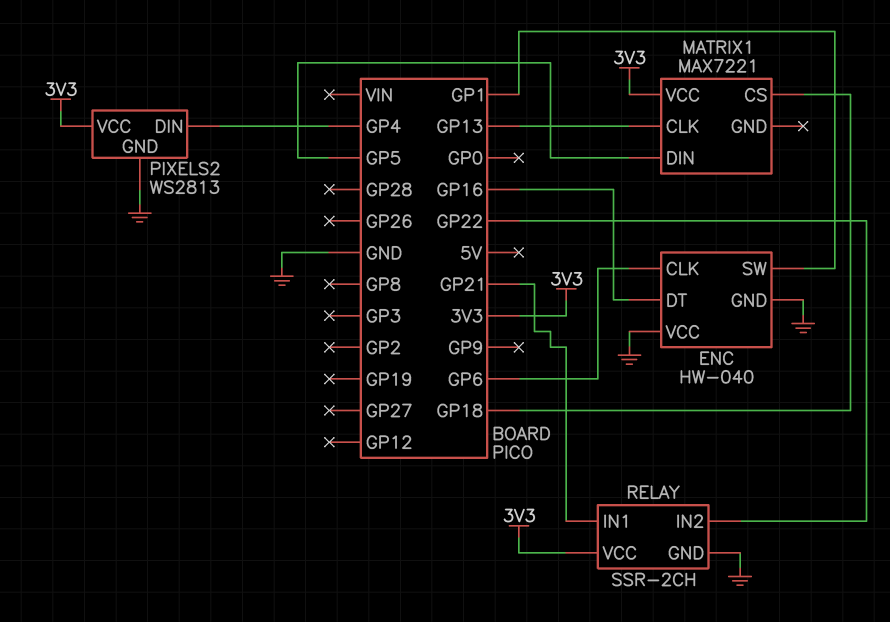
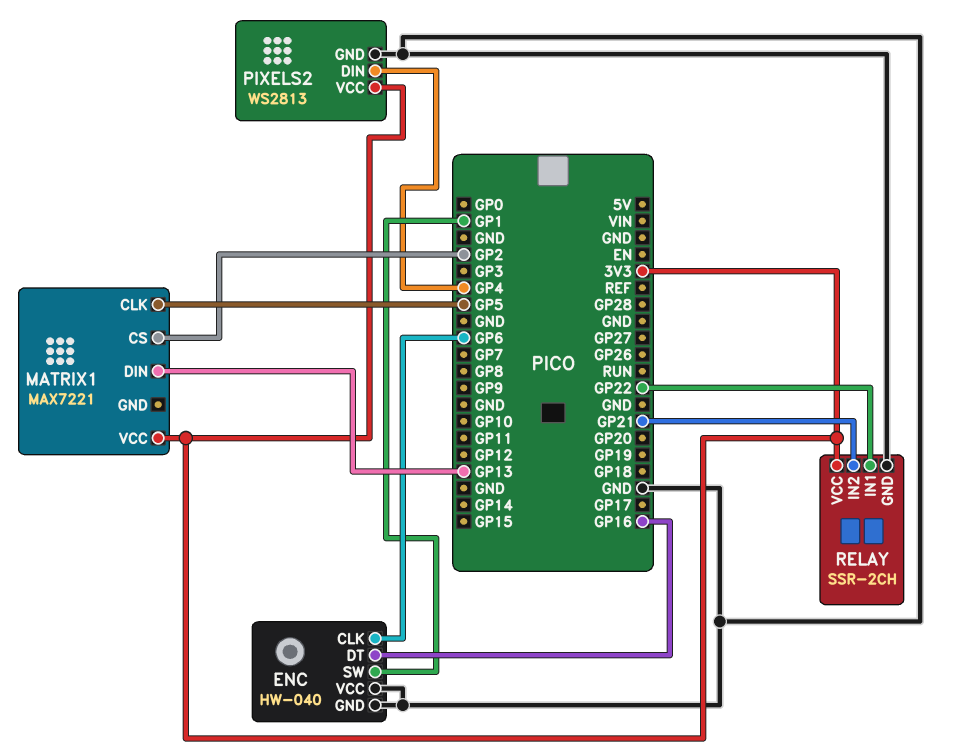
MATRIX1 pin CLK: GP13 -> GP5
MATRIX1 pin CS: GP18 -> GP2
MATRIX1 pin DIN: GP5 -> GP13
RELAY pin IN1: GP21 -> GP22
RELAY pin IN2: GP22 -> GP21

